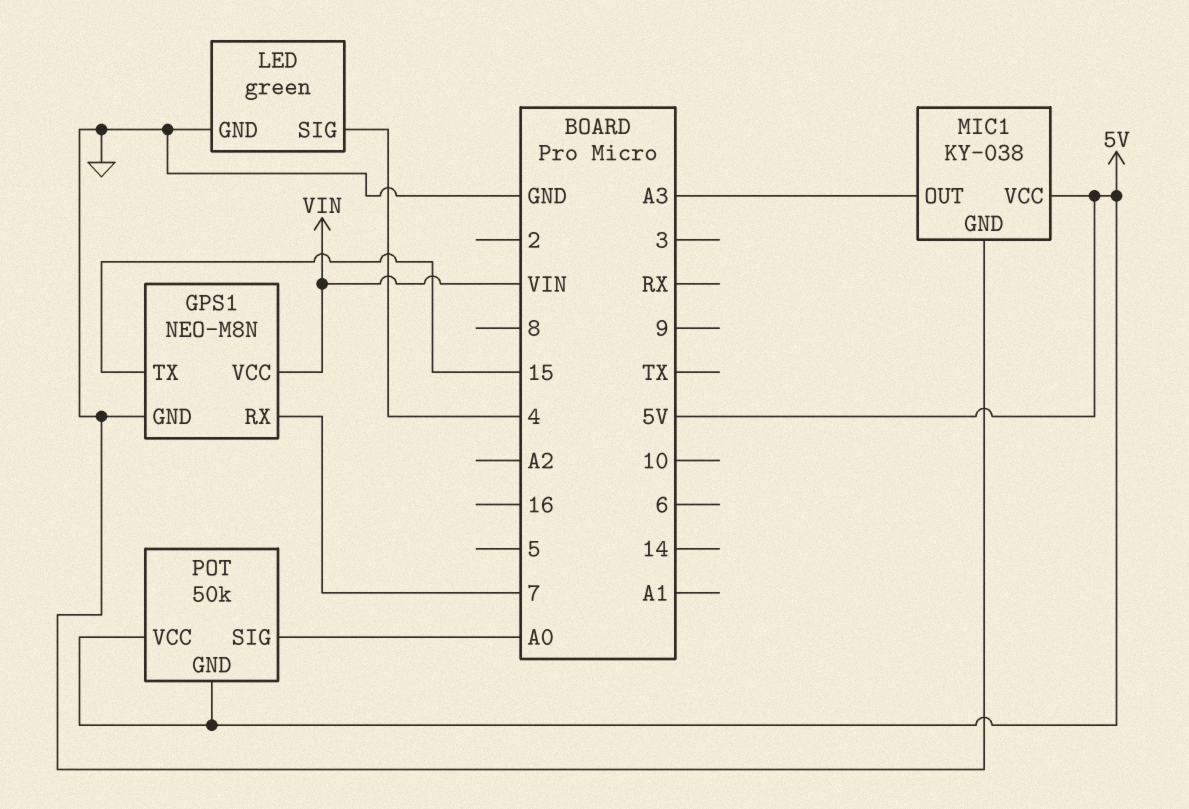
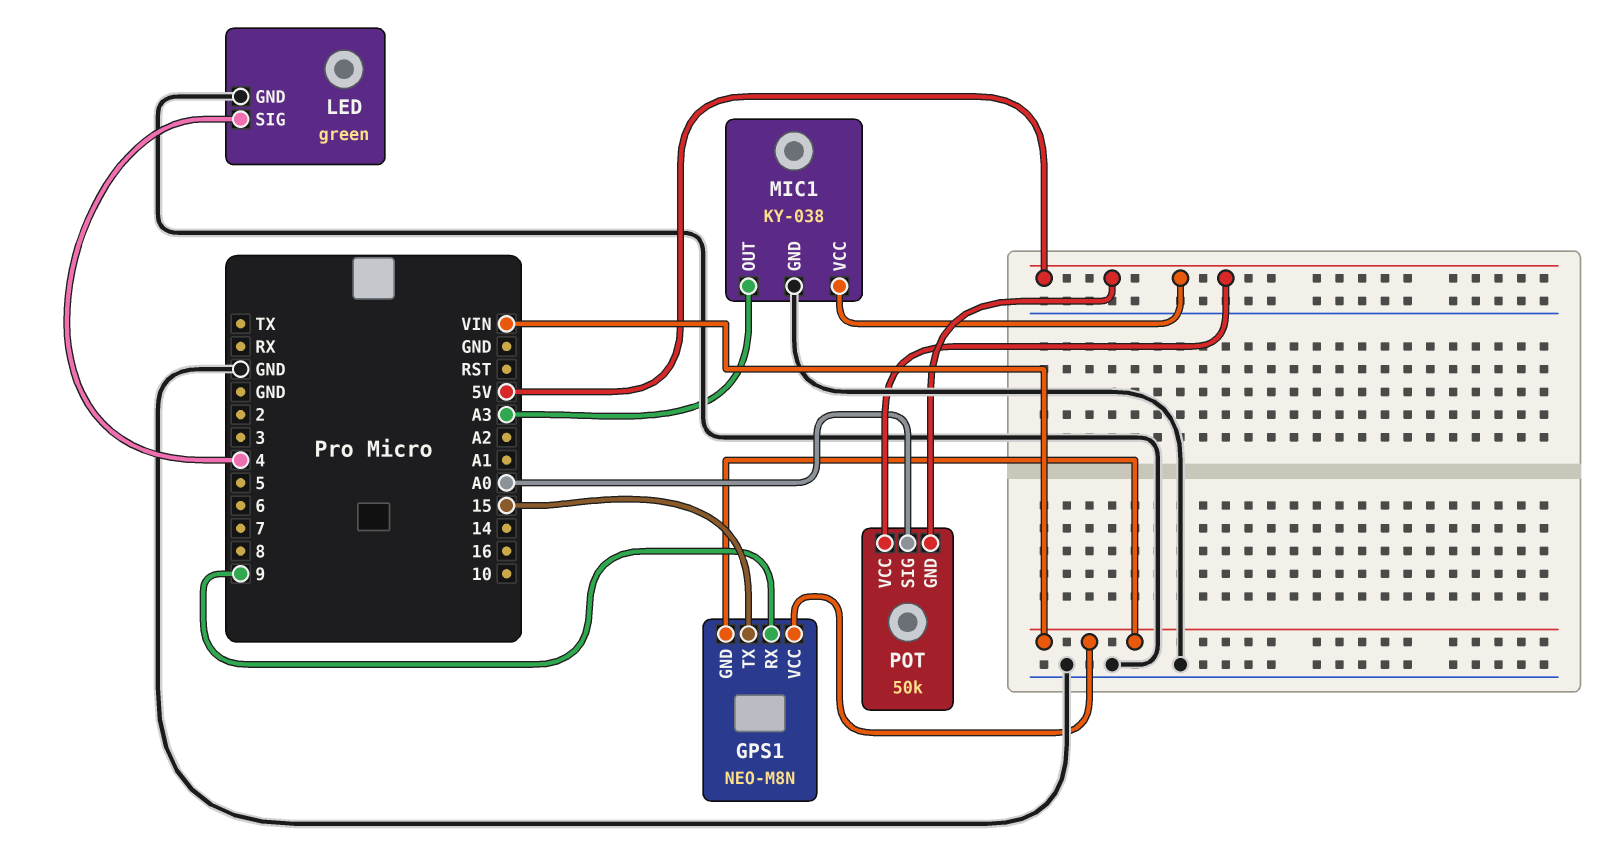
GPS1 pin GND: GND -> VIN
GPS1 pin RX: 7 -> 9

